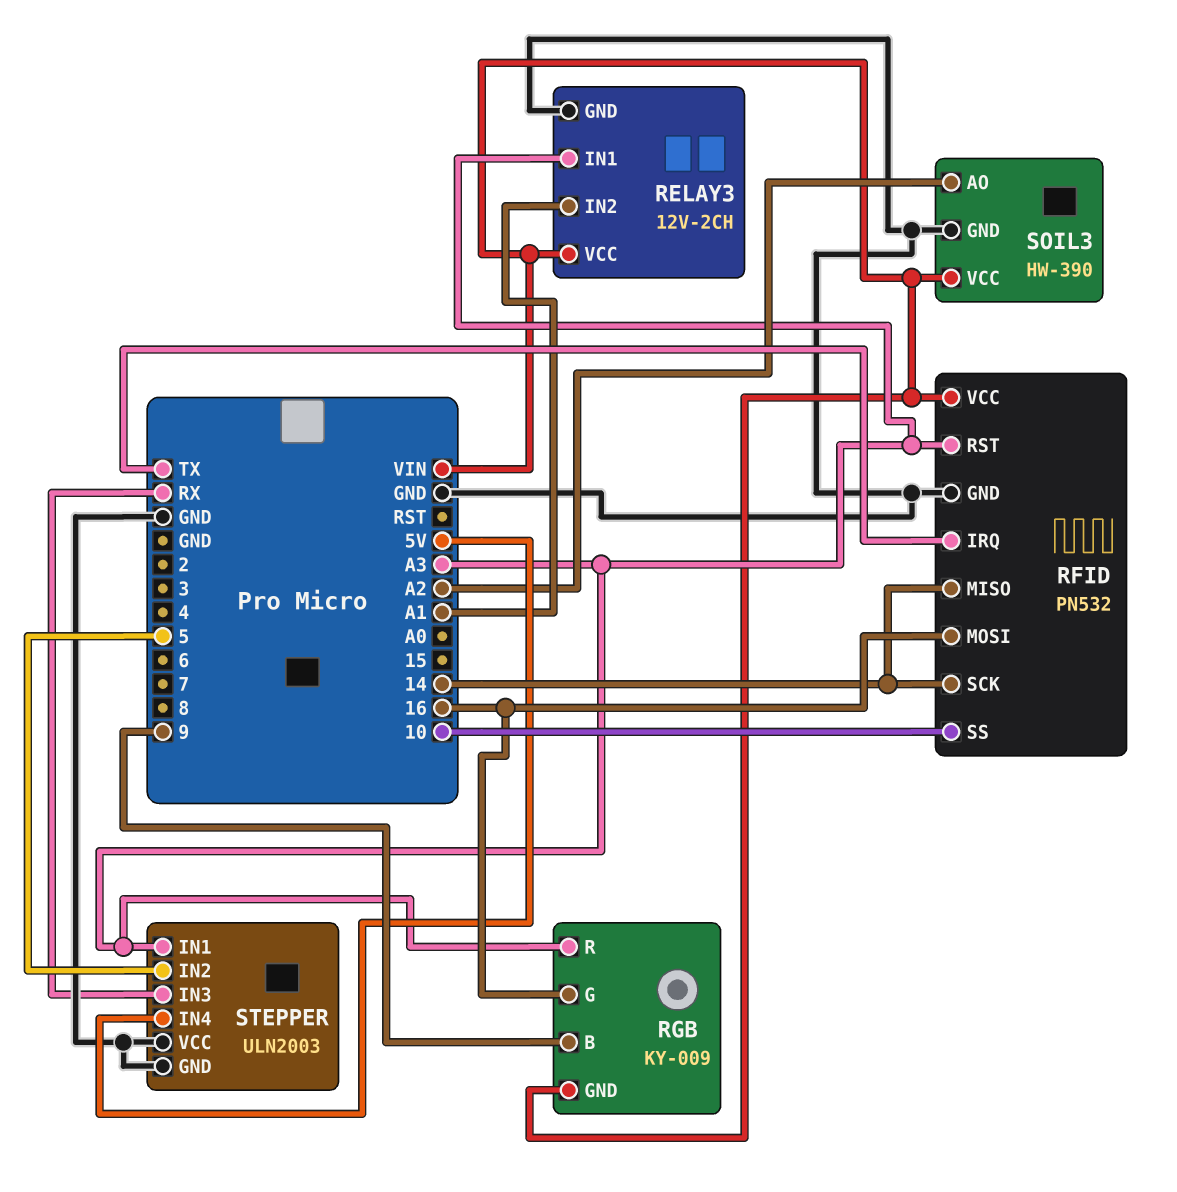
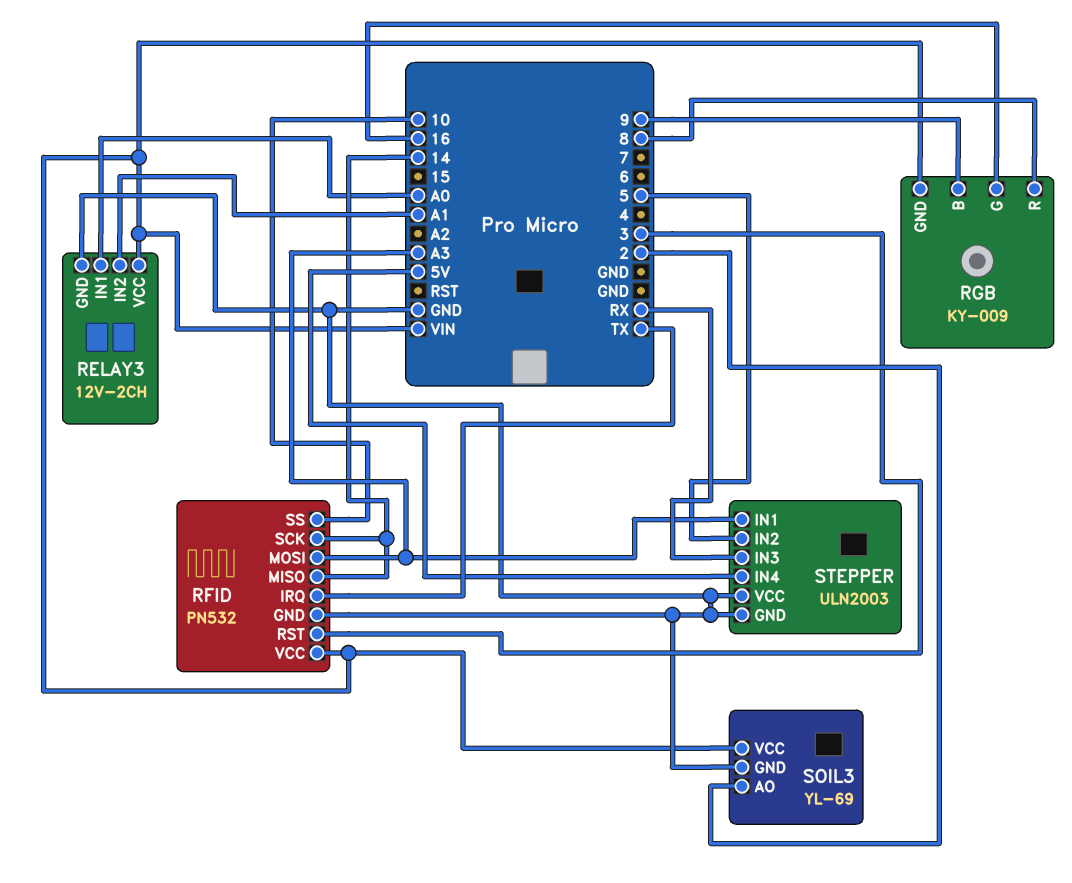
RELAY3 pin IN1: A3 -> A0
RFID pin MOSI: 16 -> A3
RFID pin RST: A3 -> 3
RGB pin R: A3 -> 8
SOIL3: HW-390 -> YL-69
SOIL3 pin AO: A2 -> 2

